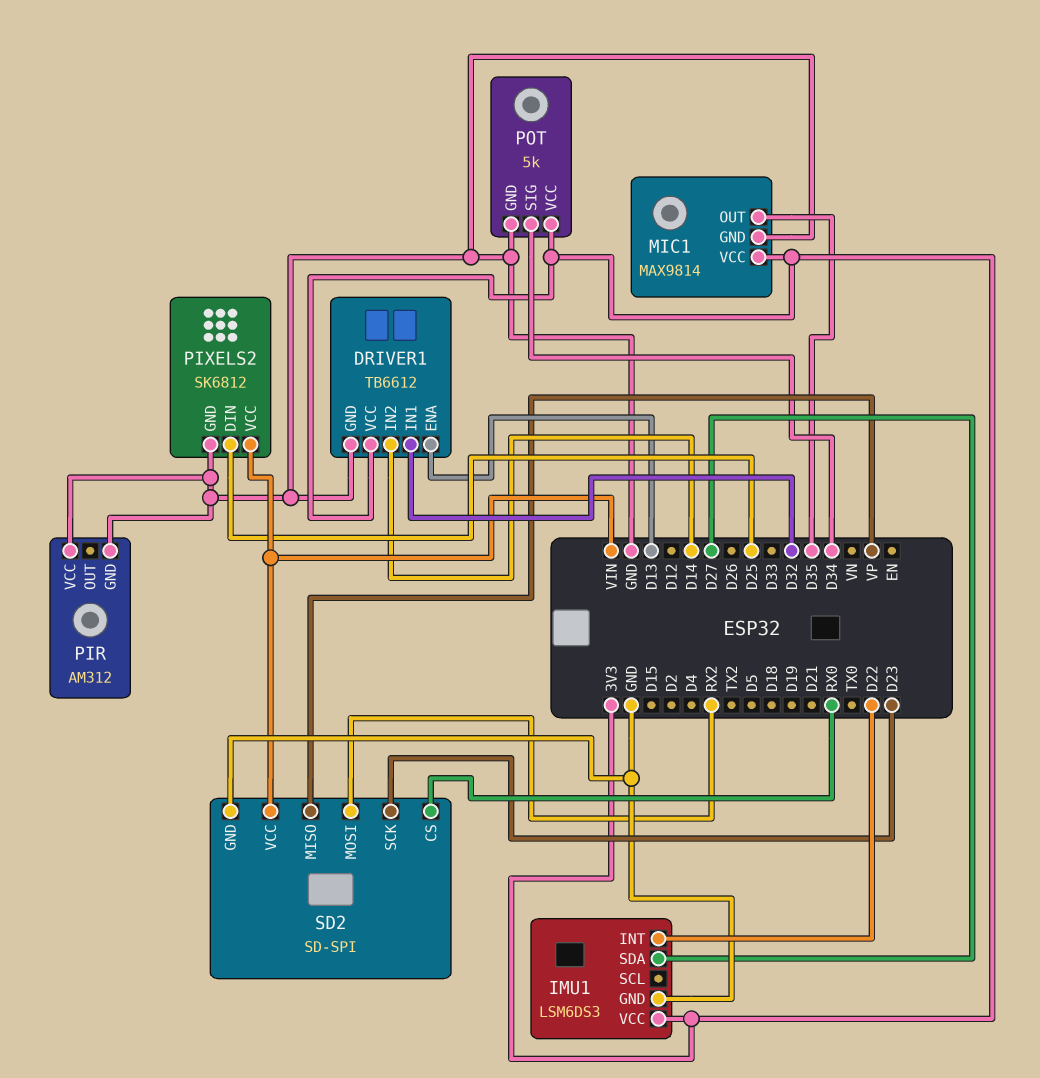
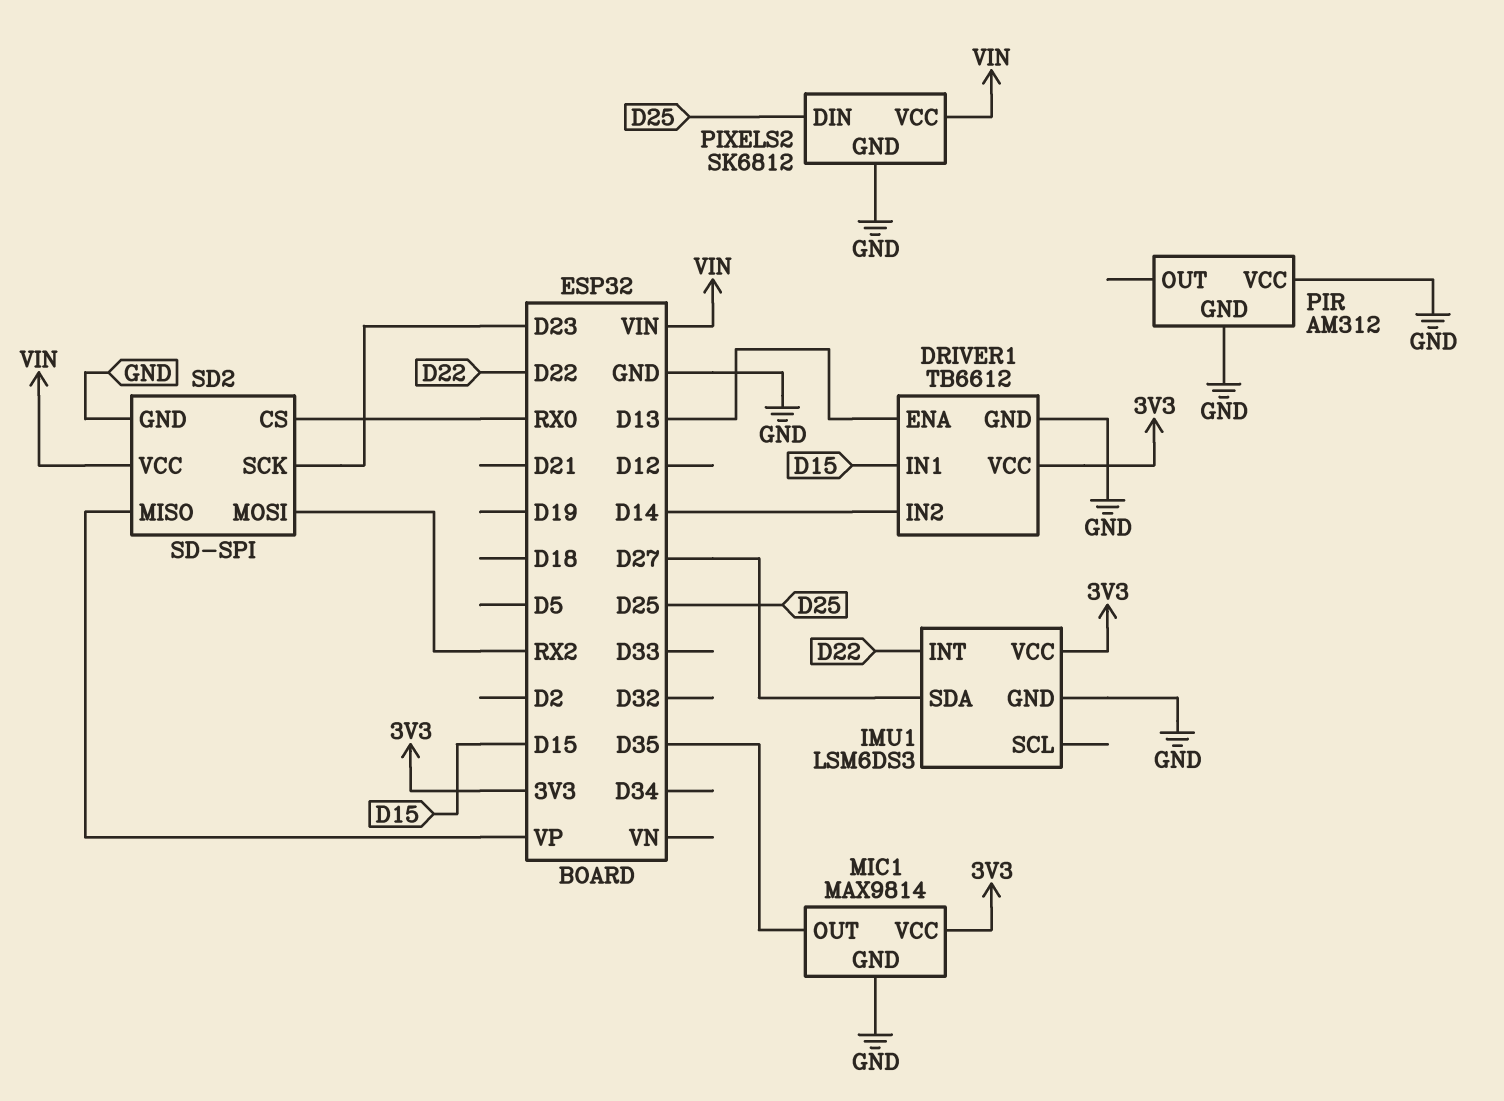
DRIVER1 pin IN1: D32 -> D15
POT: 5k -> none
POT pin GND: GND -> none
POT pin SIG: D34 -> none
POT pin VCC: 3V3 -> none

